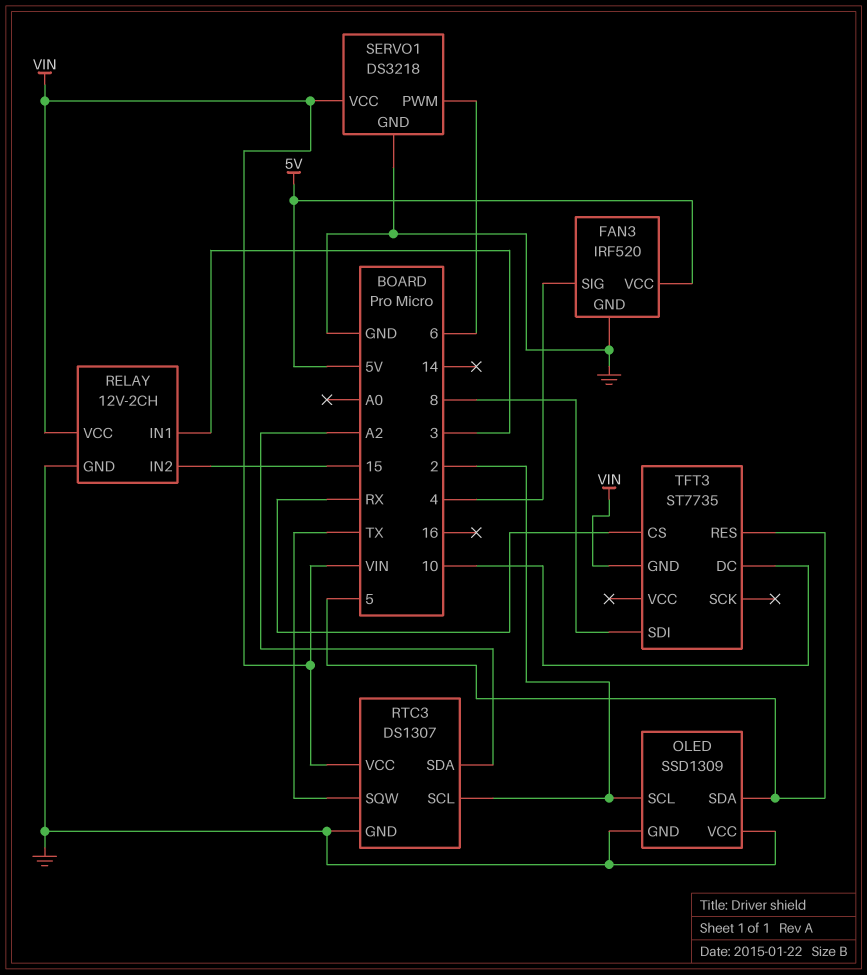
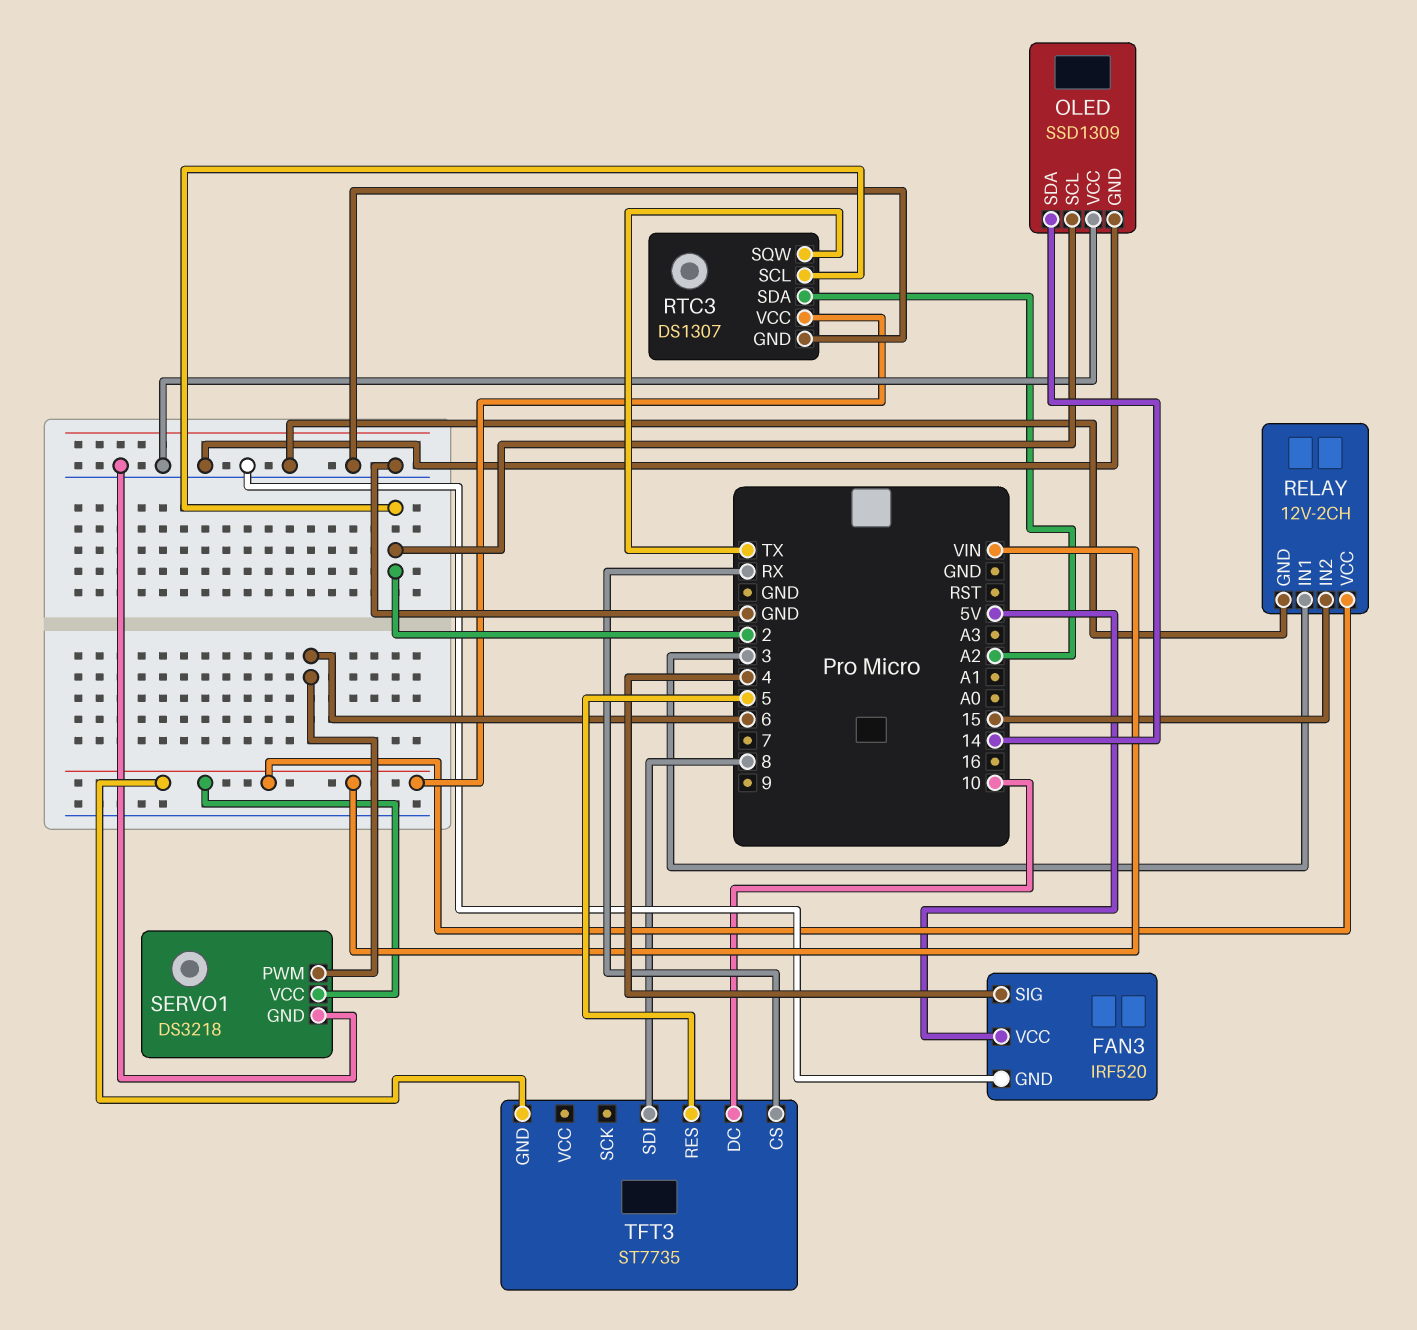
OLED pin SDA: 5 -> 14

